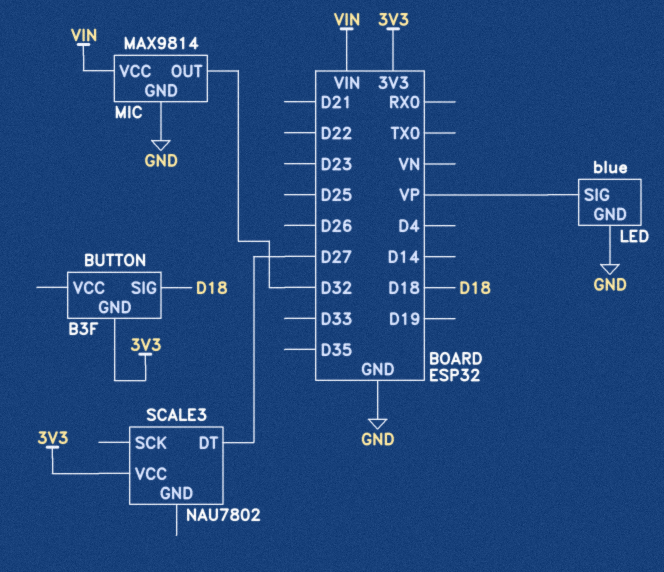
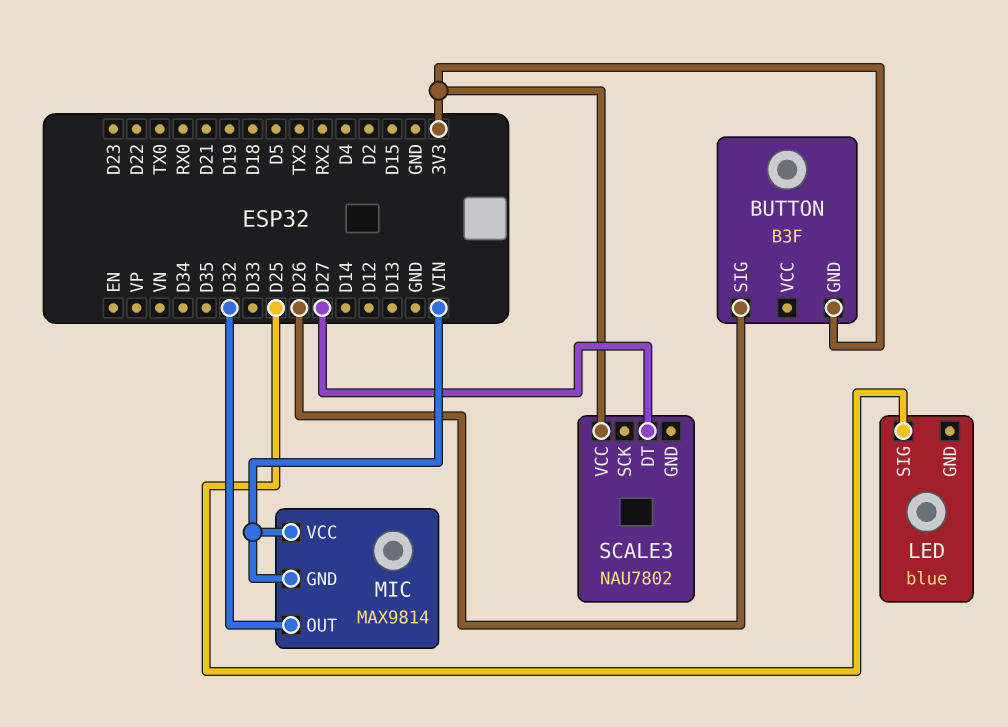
BUTTON pin SIG: D18 -> D26
LED pin GND: GND -> none
LED pin SIG: VP -> D25
MIC pin GND: GND -> VIN

